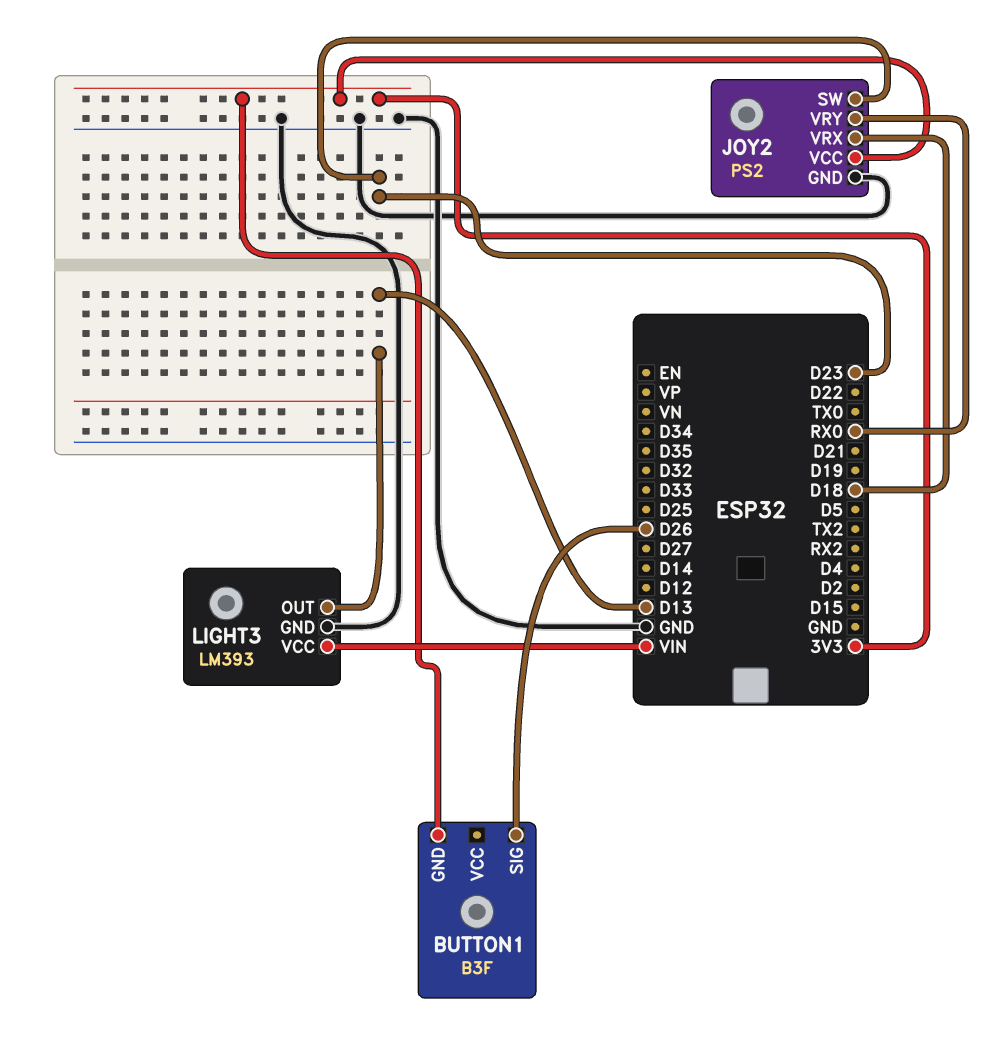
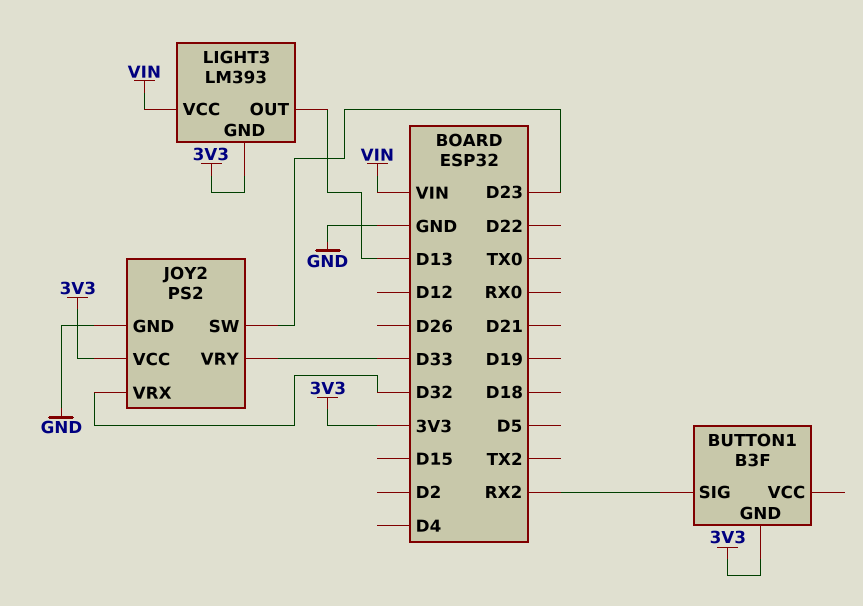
BUTTON1 pin SIG: D26 -> RX2
JOY2 pin VRX: D18 -> D32
JOY2 pin VRY: RX0 -> D33
LIGHT3 pin GND: GND -> 3V3

